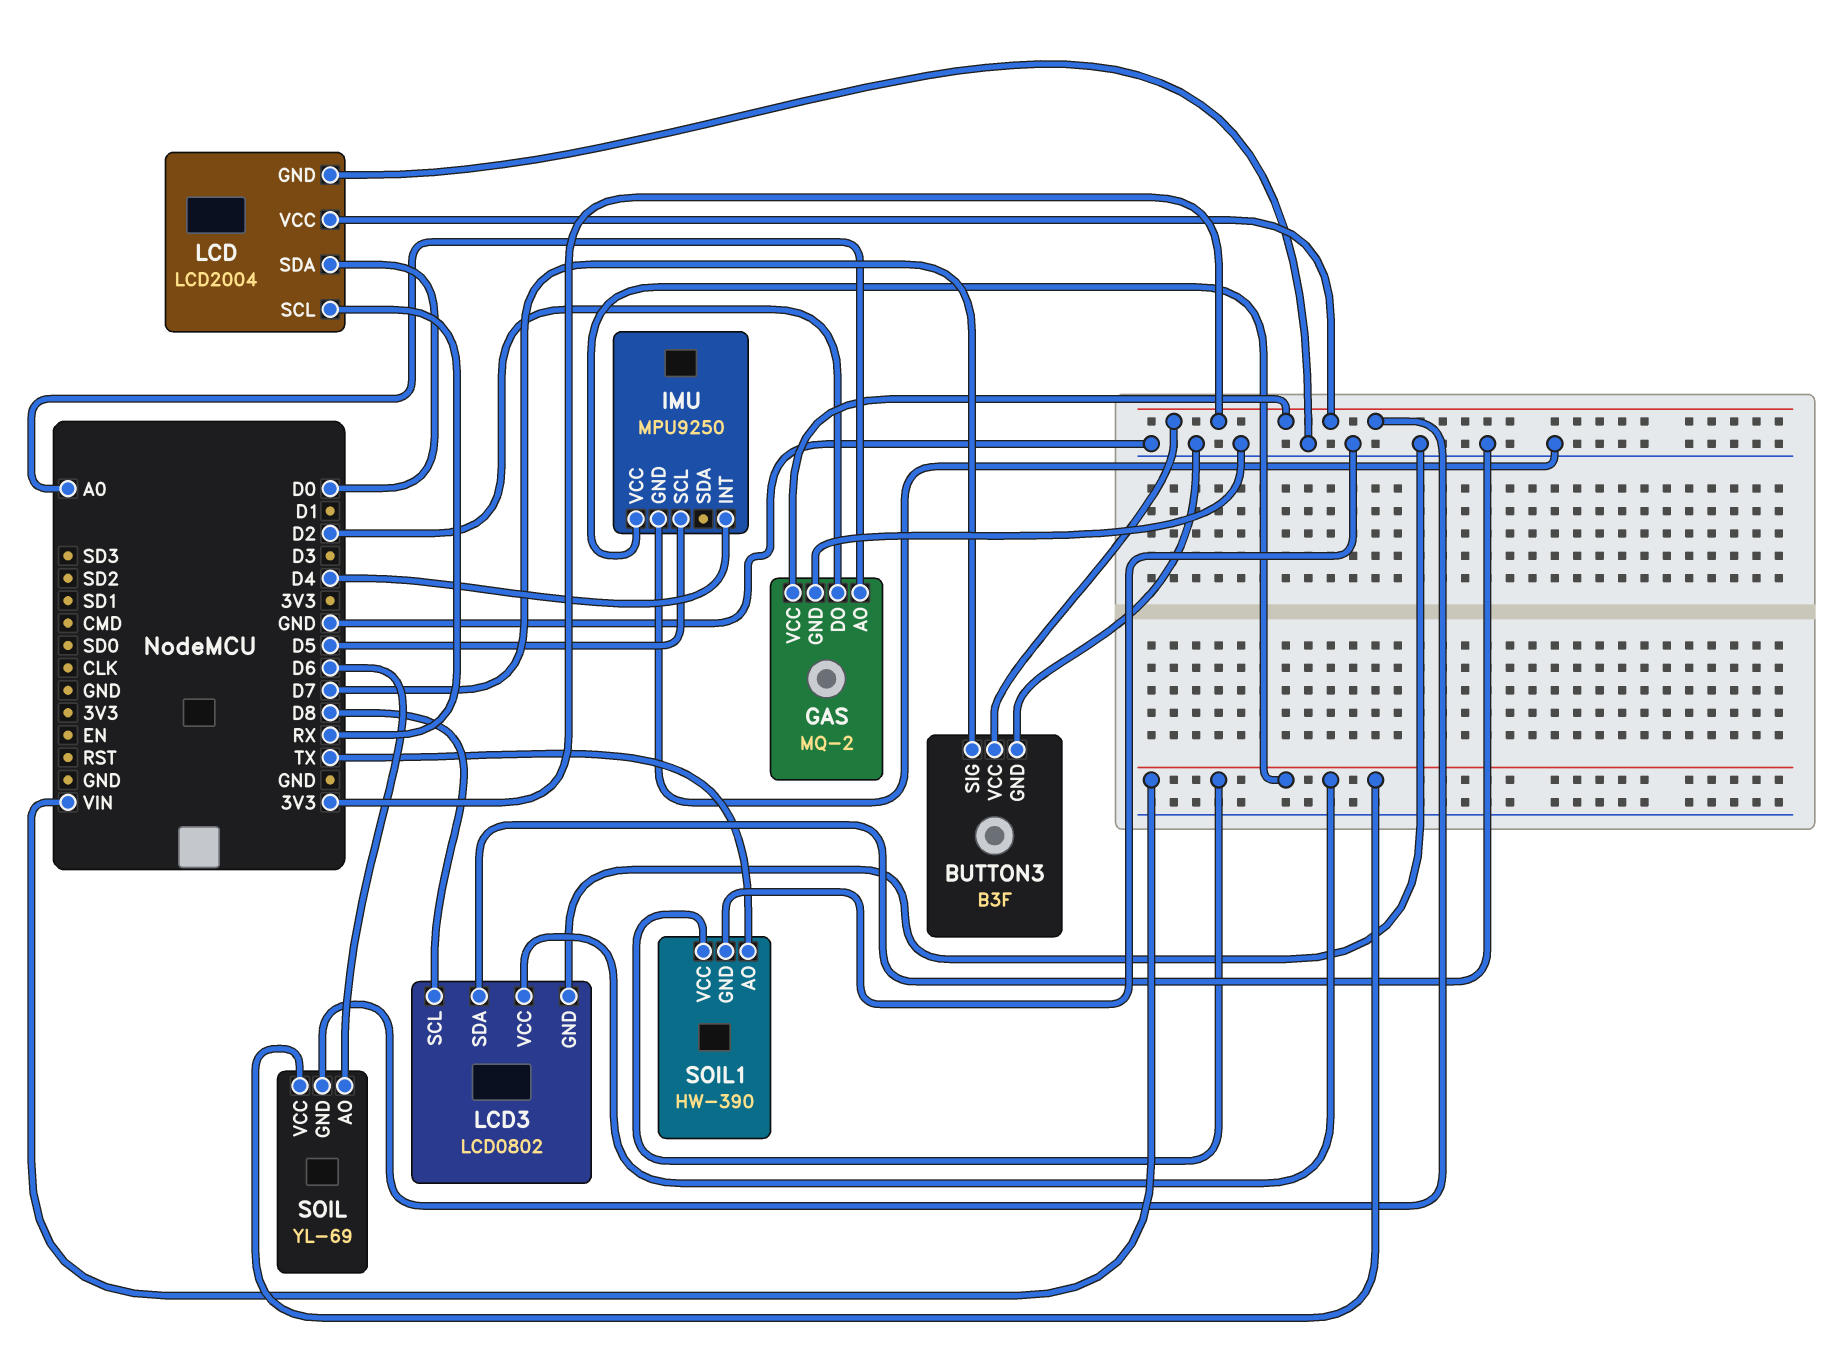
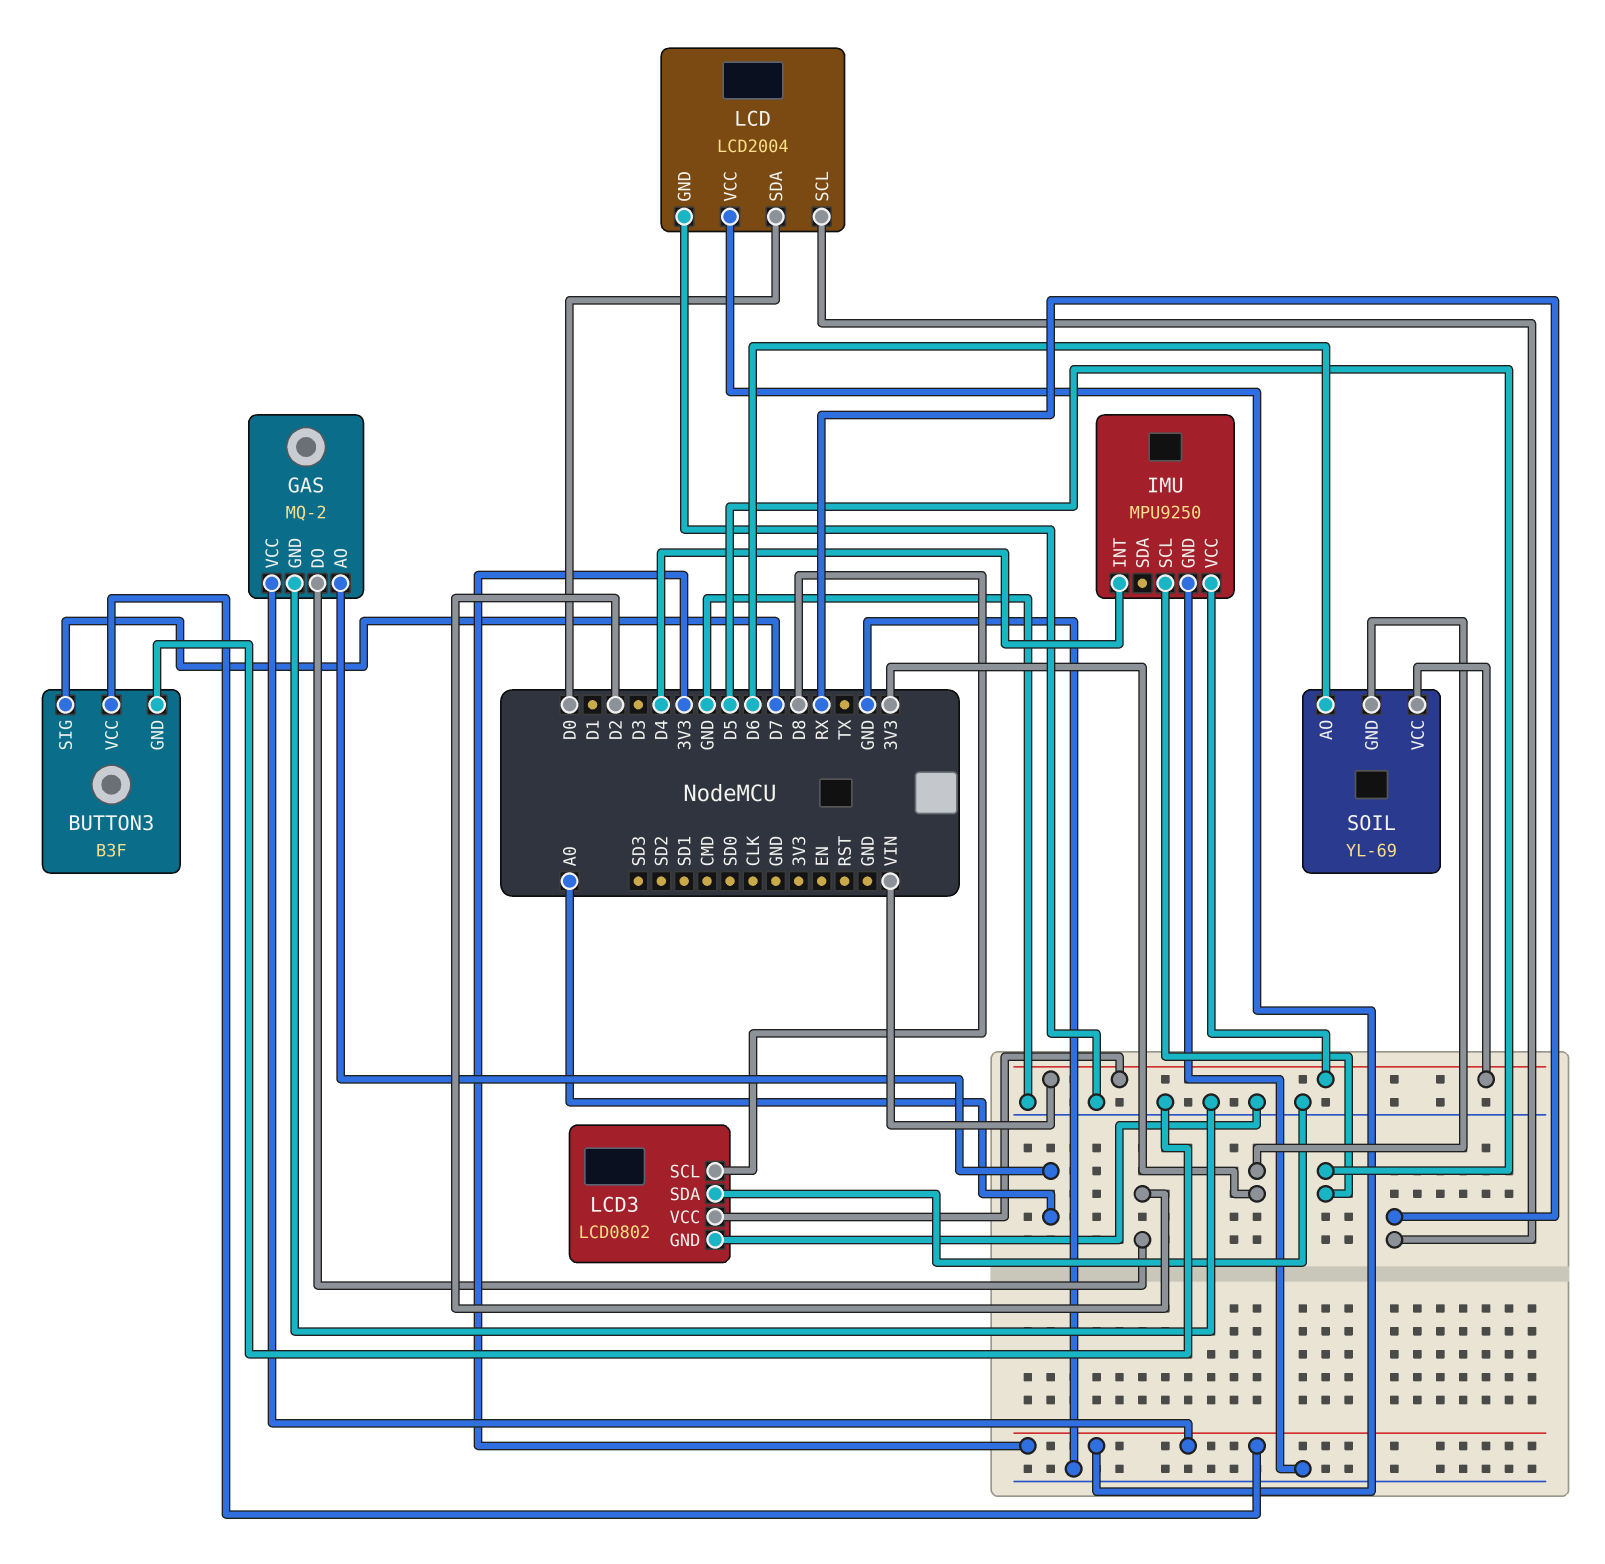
SOIL1: HW-390 -> none
SOIL1 pin AO: TX -> none
SOIL1 pin GND: GND -> none
SOIL1 pin VCC: VIN -> none

